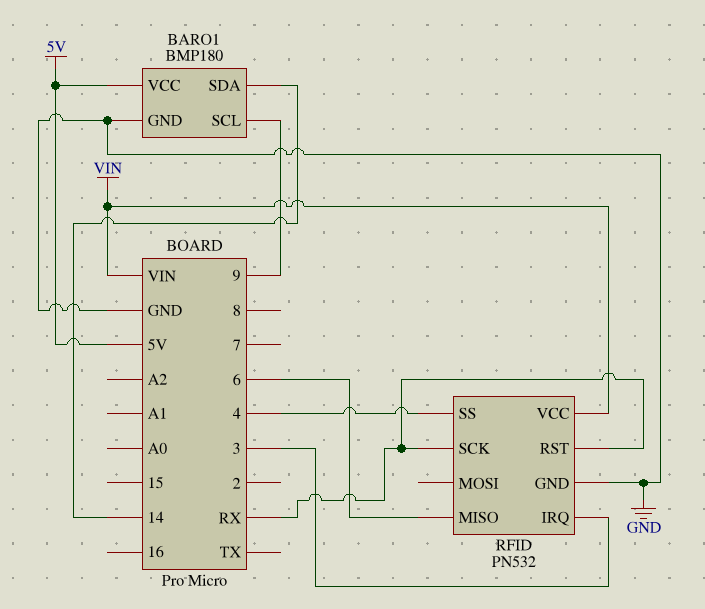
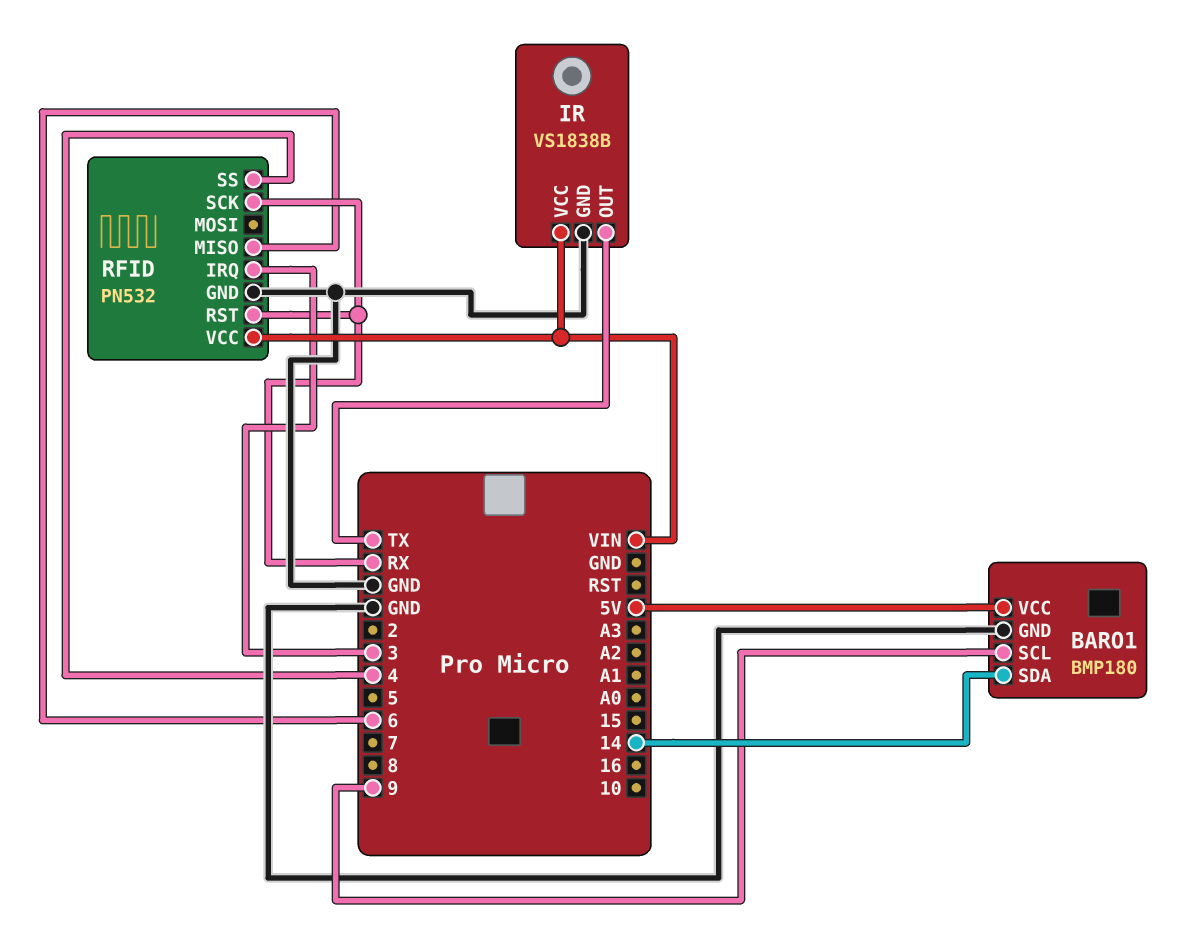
IR: none -> VS1838B
IR pin GND: none -> GND
IR pin OUT: none -> TX
IR pin VCC: none -> VIN

